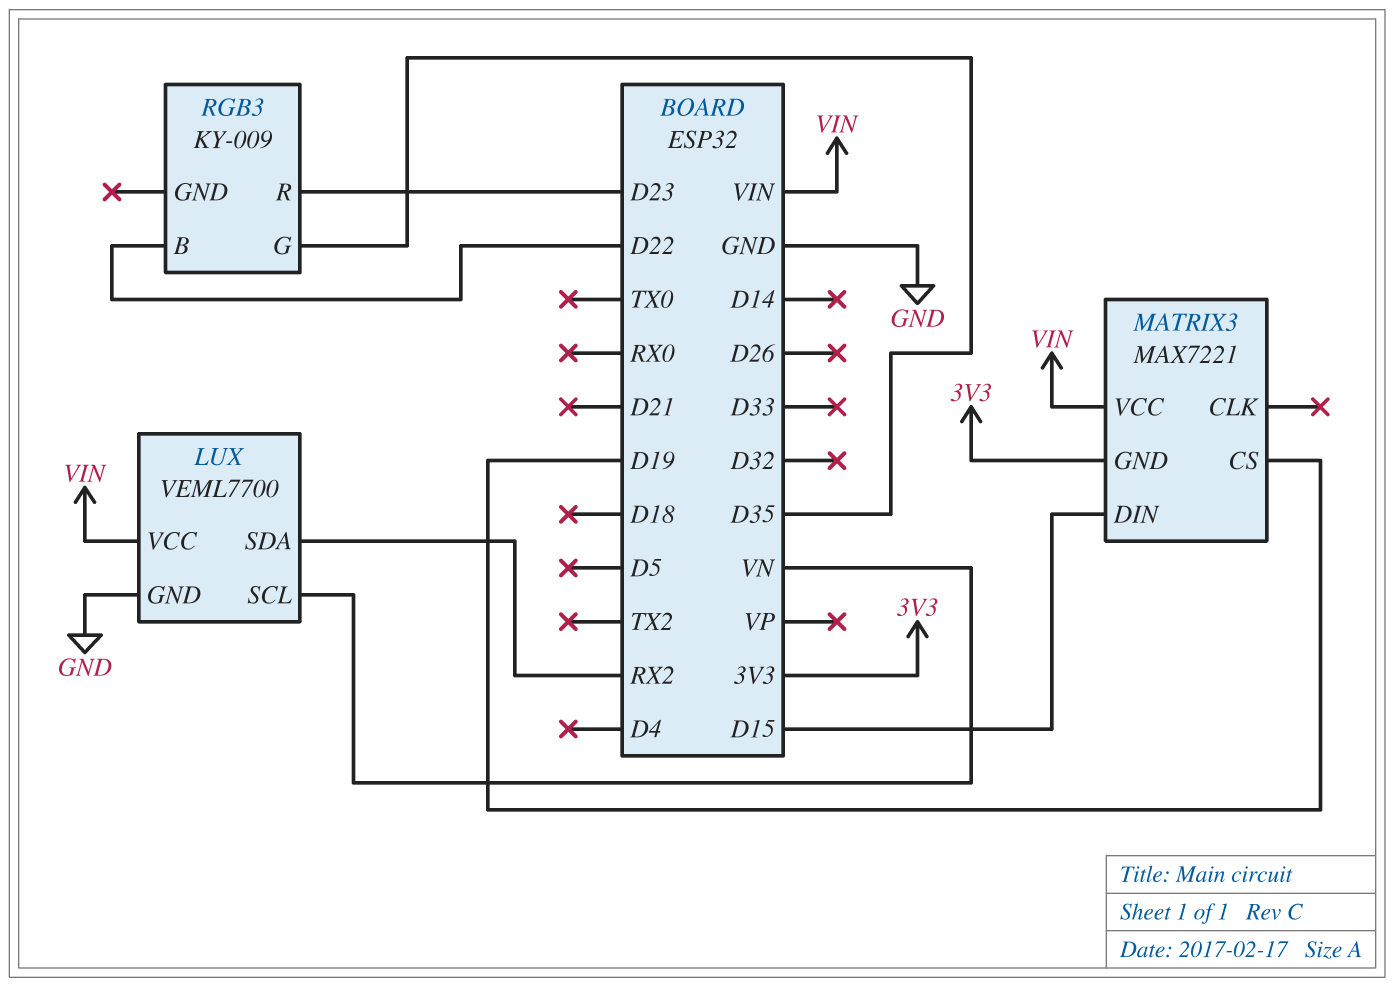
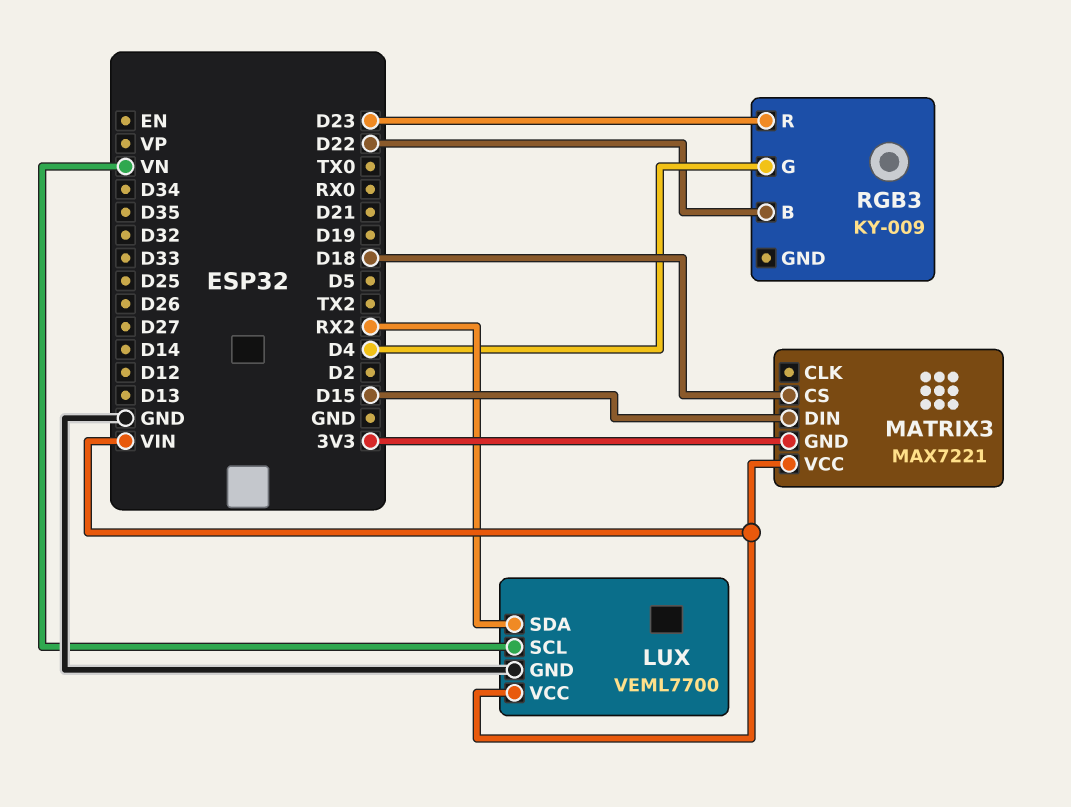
MATRIX3 pin CS: D19 -> D18
RGB3 pin G: D35 -> D4

